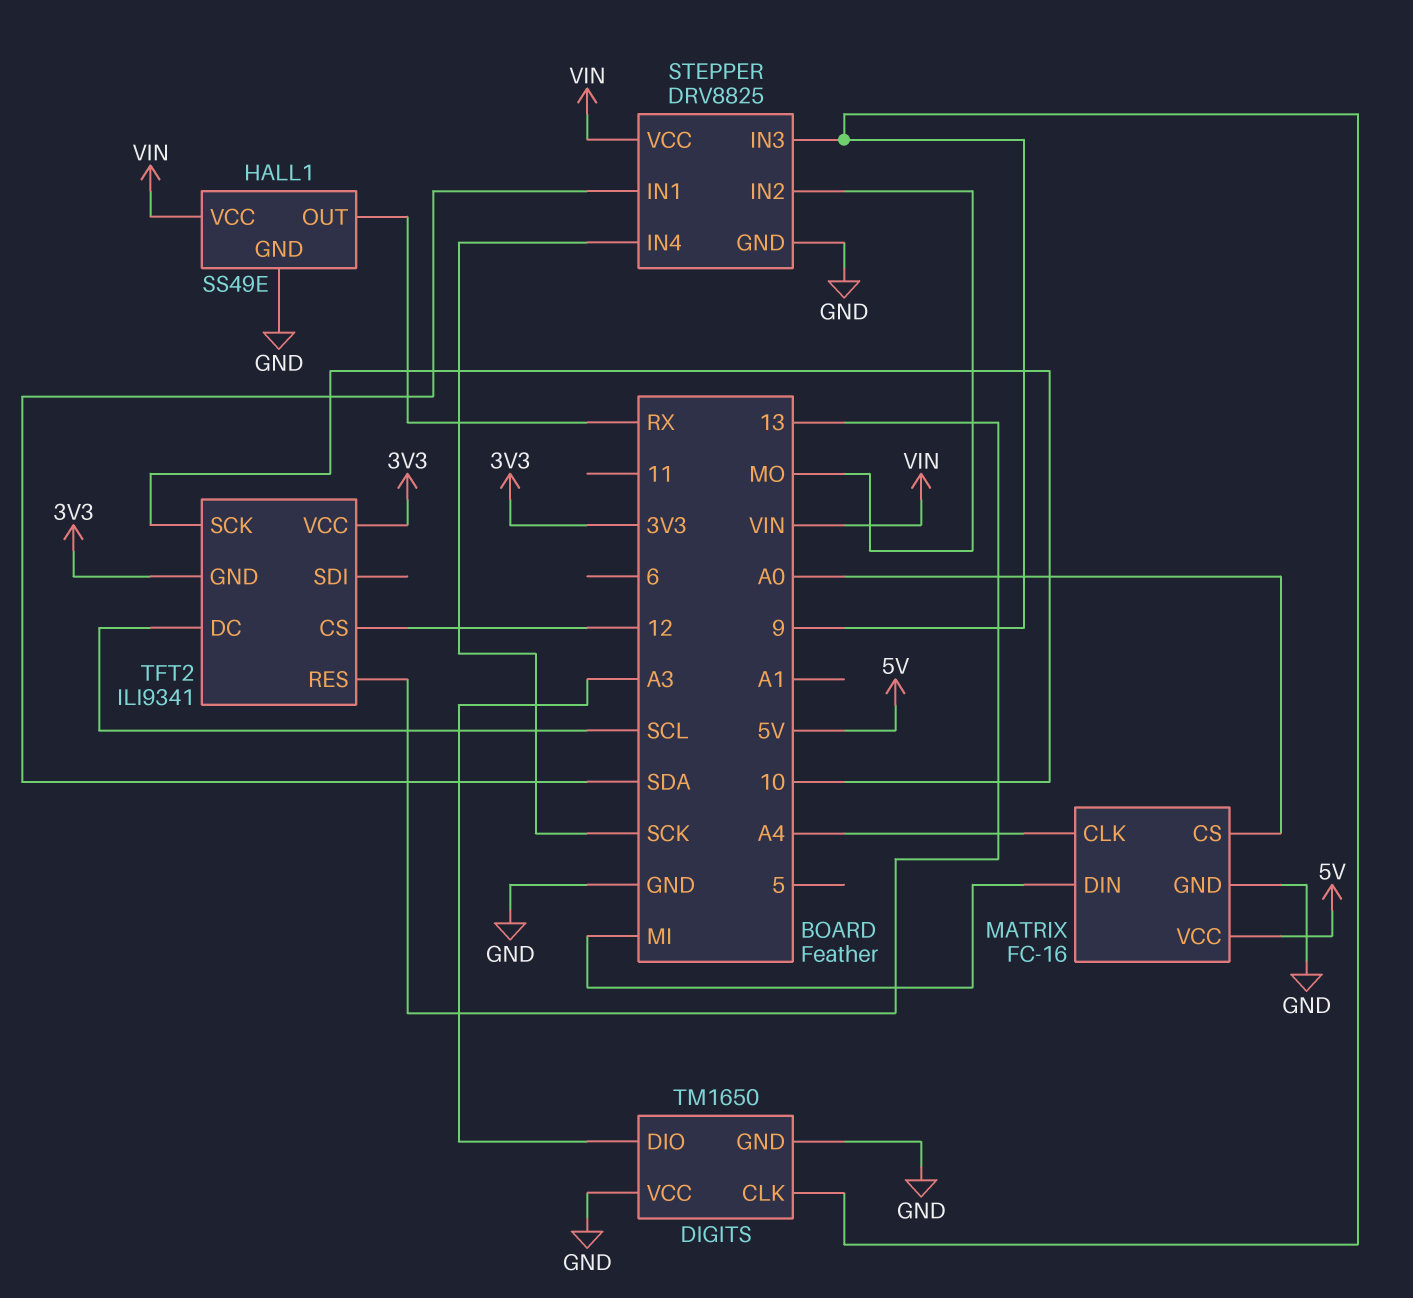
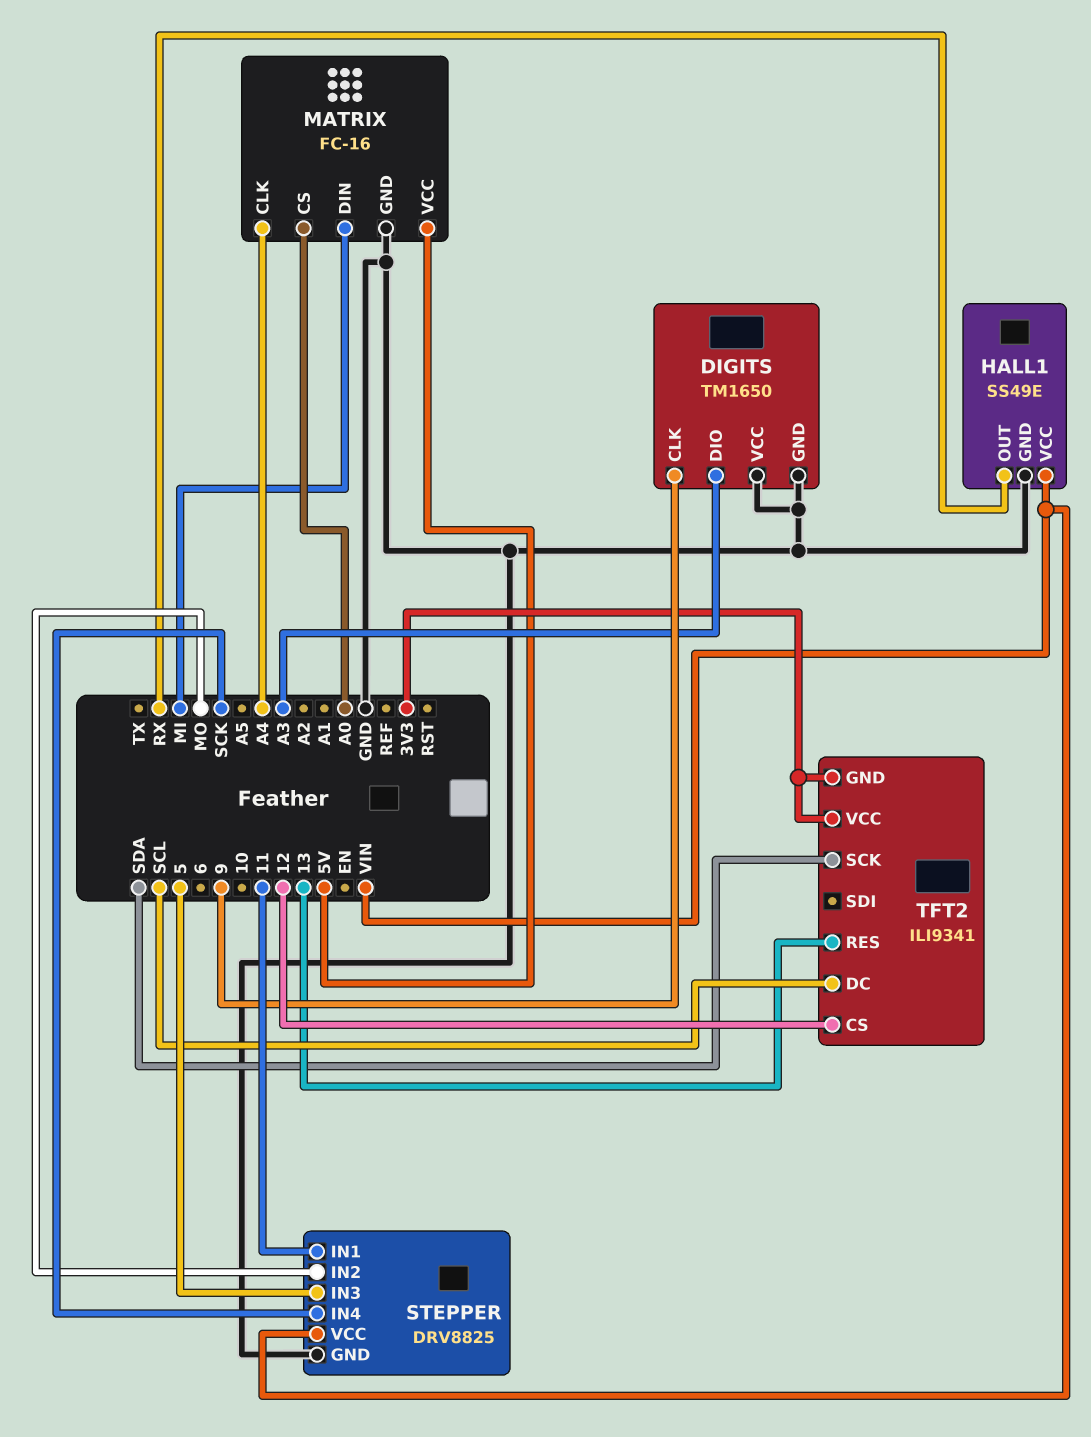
STEPPER pin IN1: SDA -> 11
STEPPER pin IN3: 9 -> 5
TFT2 pin SCK: 10 -> SDA

